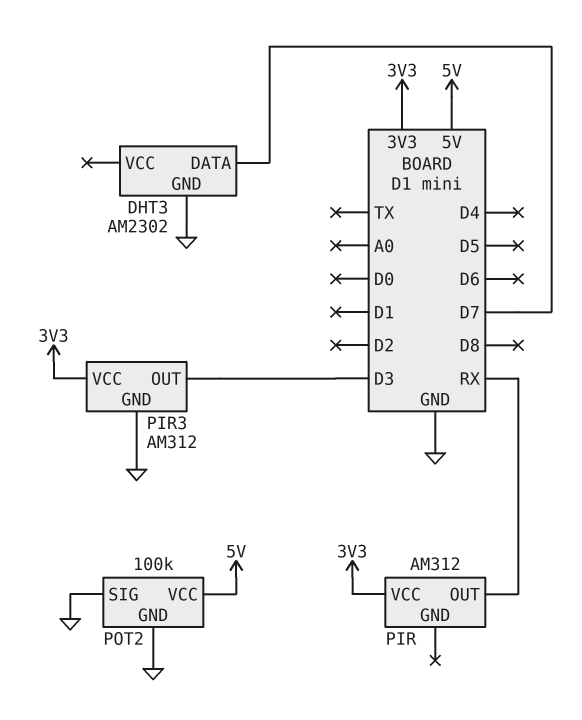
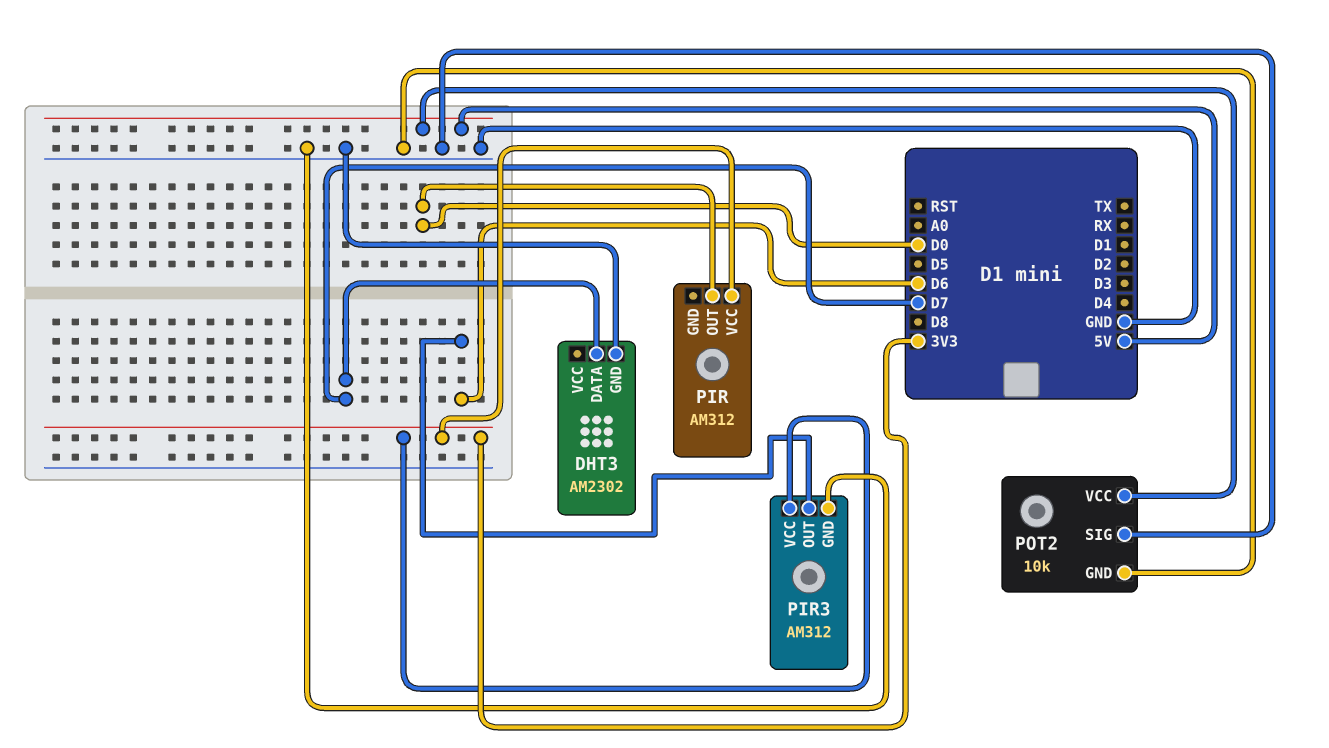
PIR pin OUT: RX -> D0
PIR3 pin OUT: D3 -> D6
POT2: 100k -> 10k

